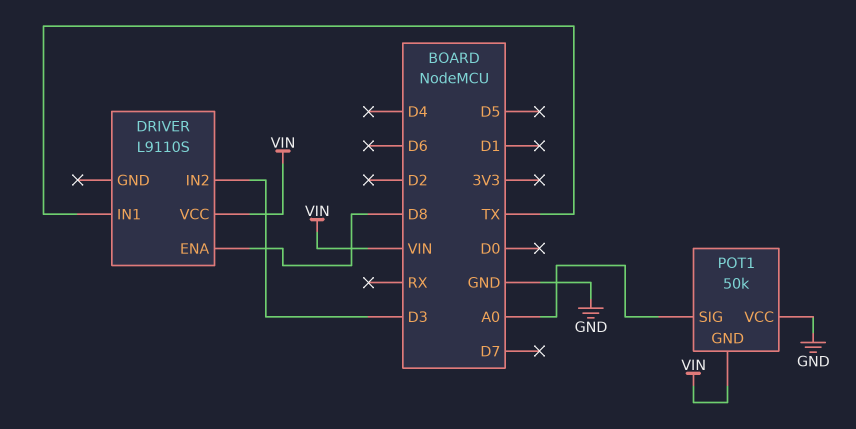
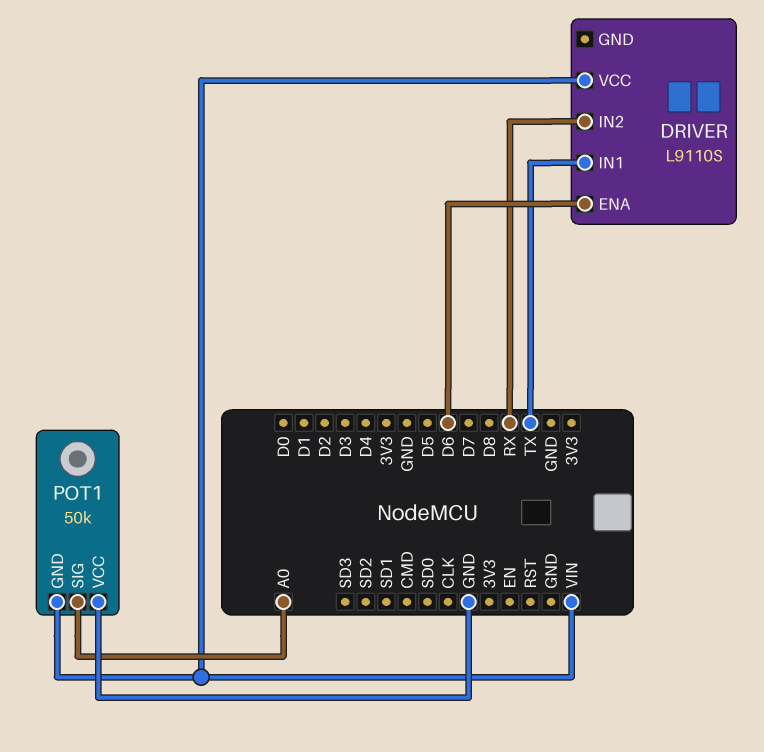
DRIVER pin ENA: D8 -> D6
DRIVER pin IN2: D3 -> RX

